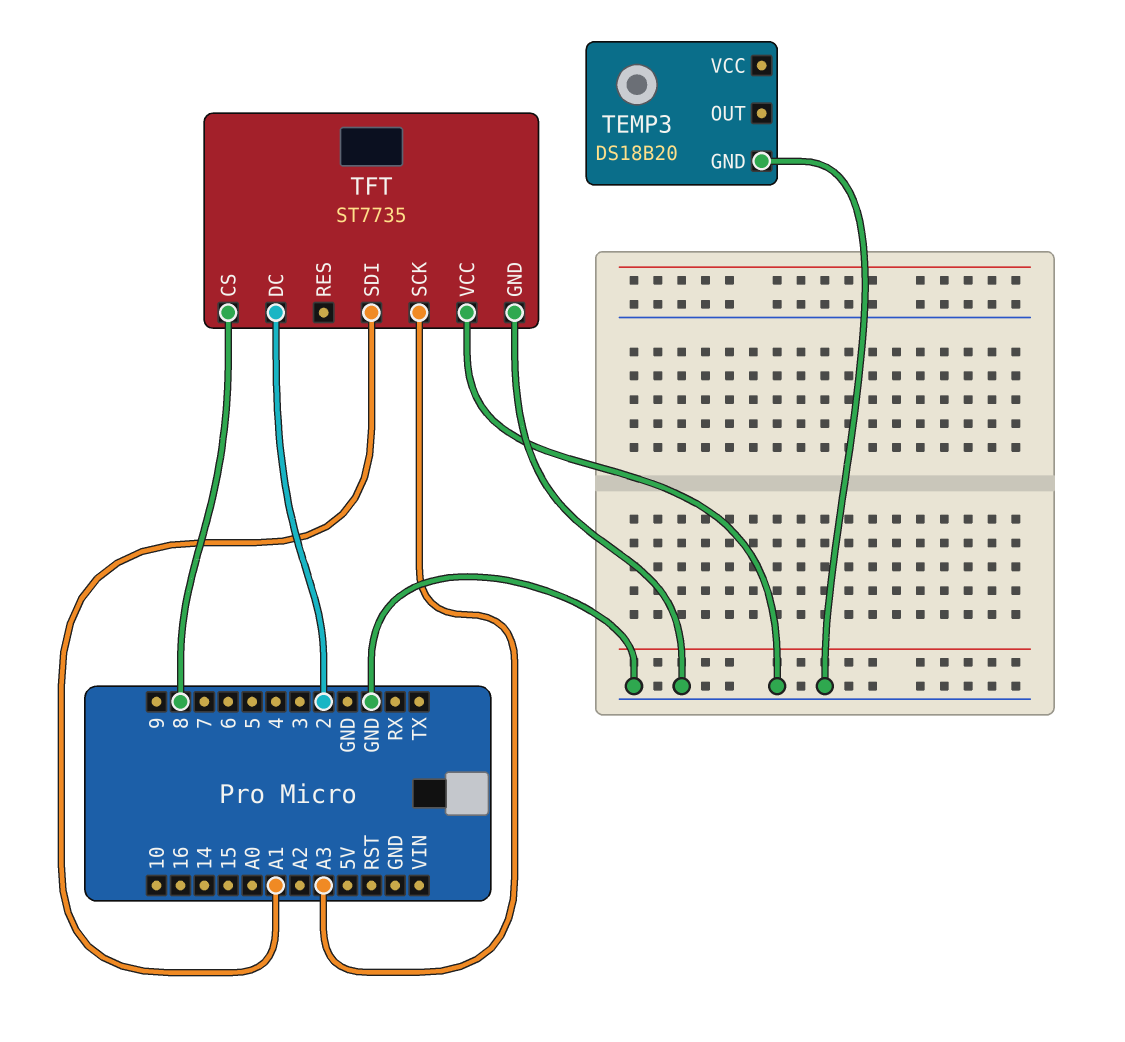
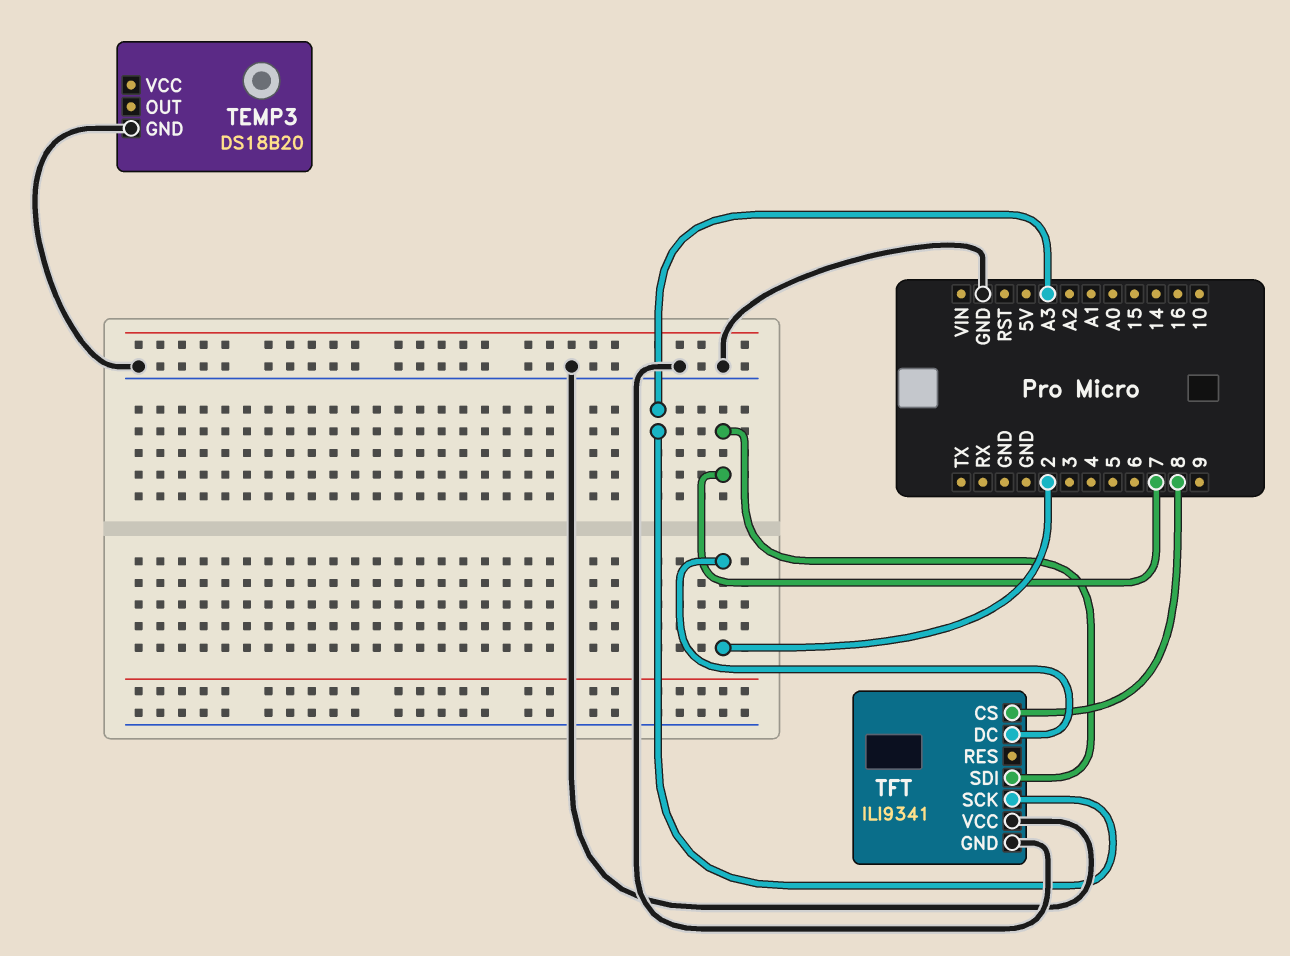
TFT: ST7735 -> ILI9341
TFT pin SDI: A1 -> 7

